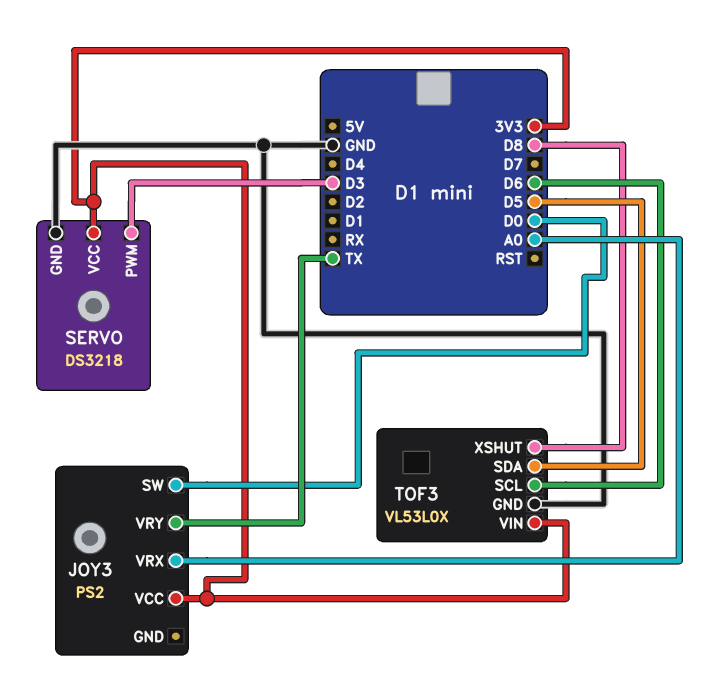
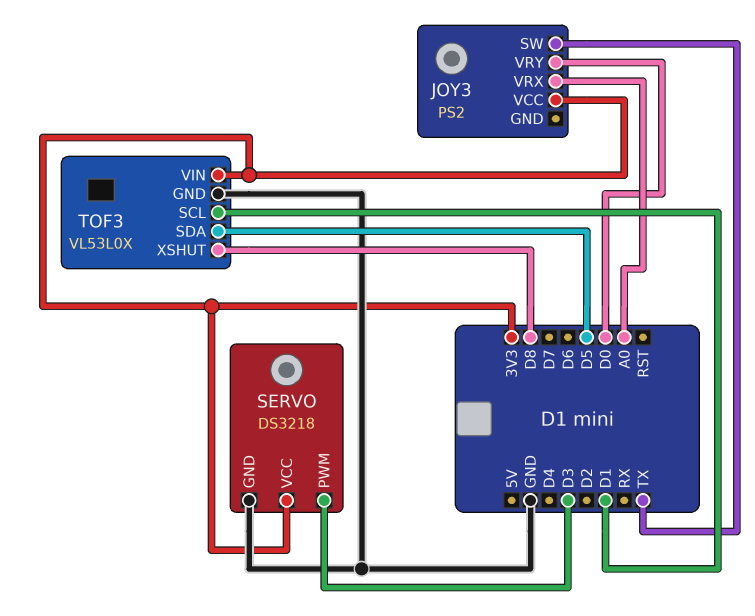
JOY3 pin SW: D0 -> TX
JOY3 pin VRY: TX -> D0
TOF3 pin SCL: D6 -> D1

